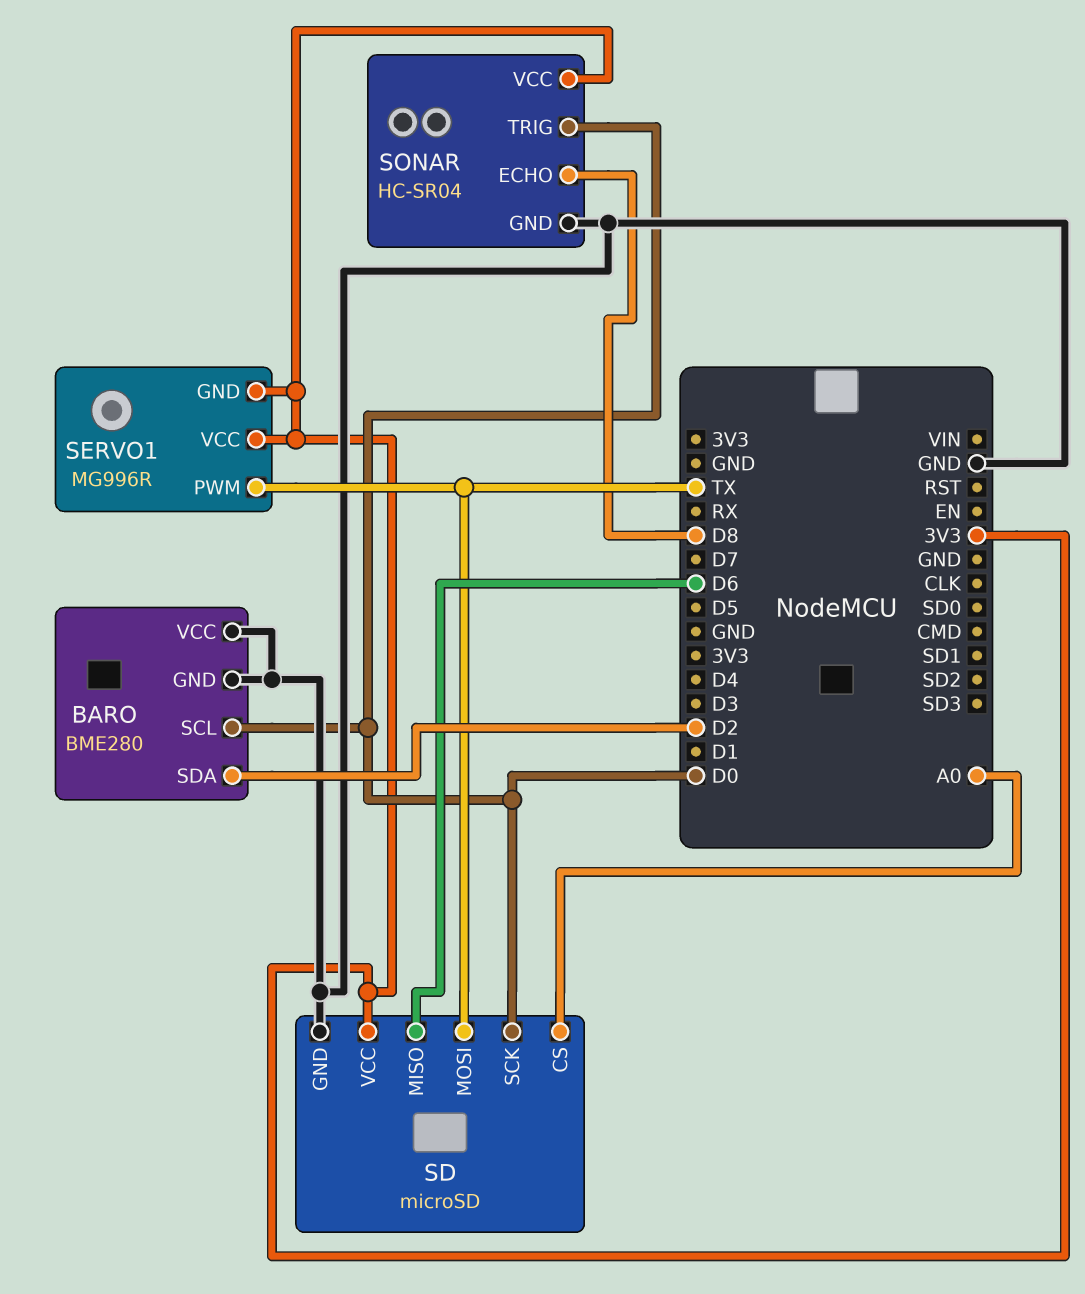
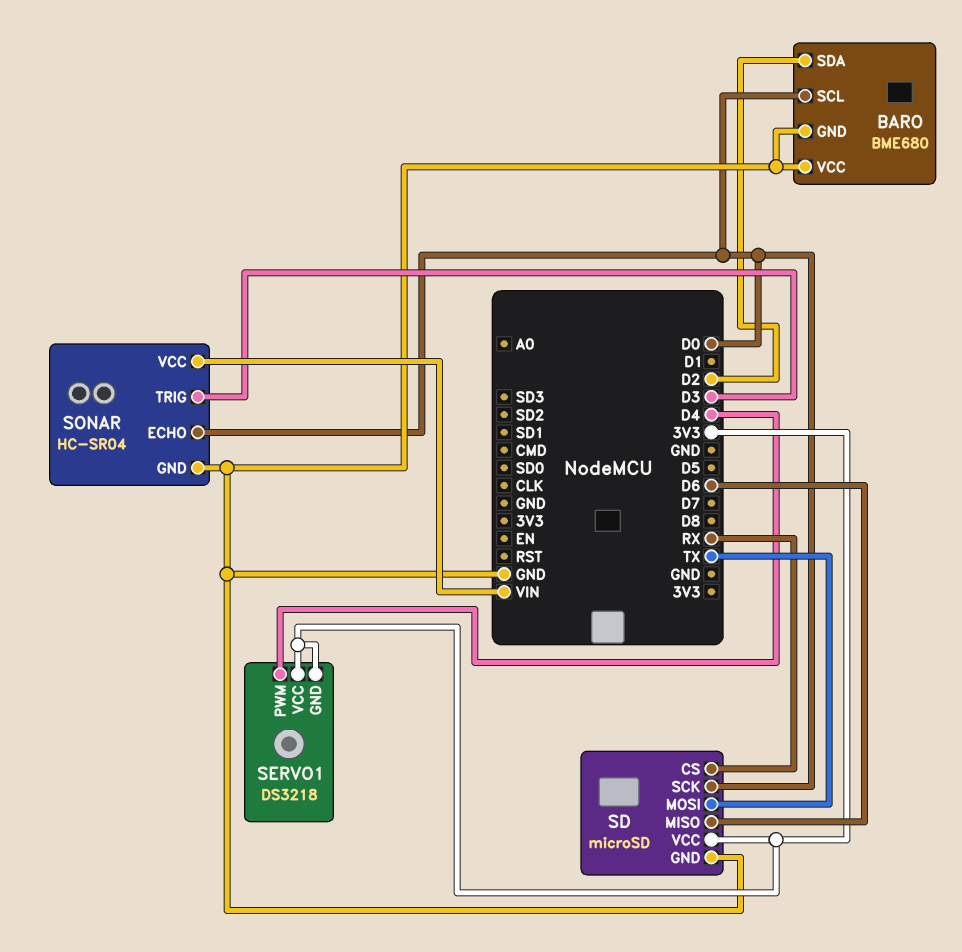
BARO: BME280 -> BME680
SD pin CS: A0 -> RX
SERVO1: MG996R -> DS3218
SERVO1 pin PWM: TX -> D4
SONAR pin ECHO: D8 -> D0
SONAR pin TRIG: D0 -> D3
SONAR pin VCC: 3V3 -> VIN

